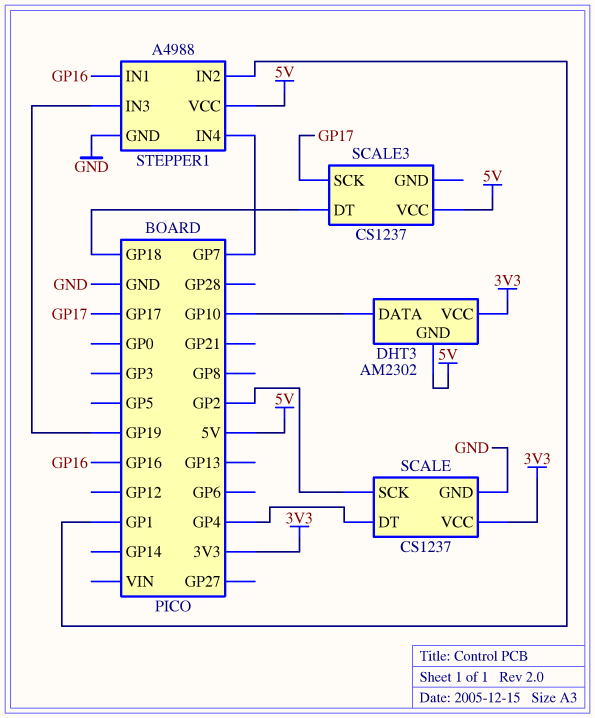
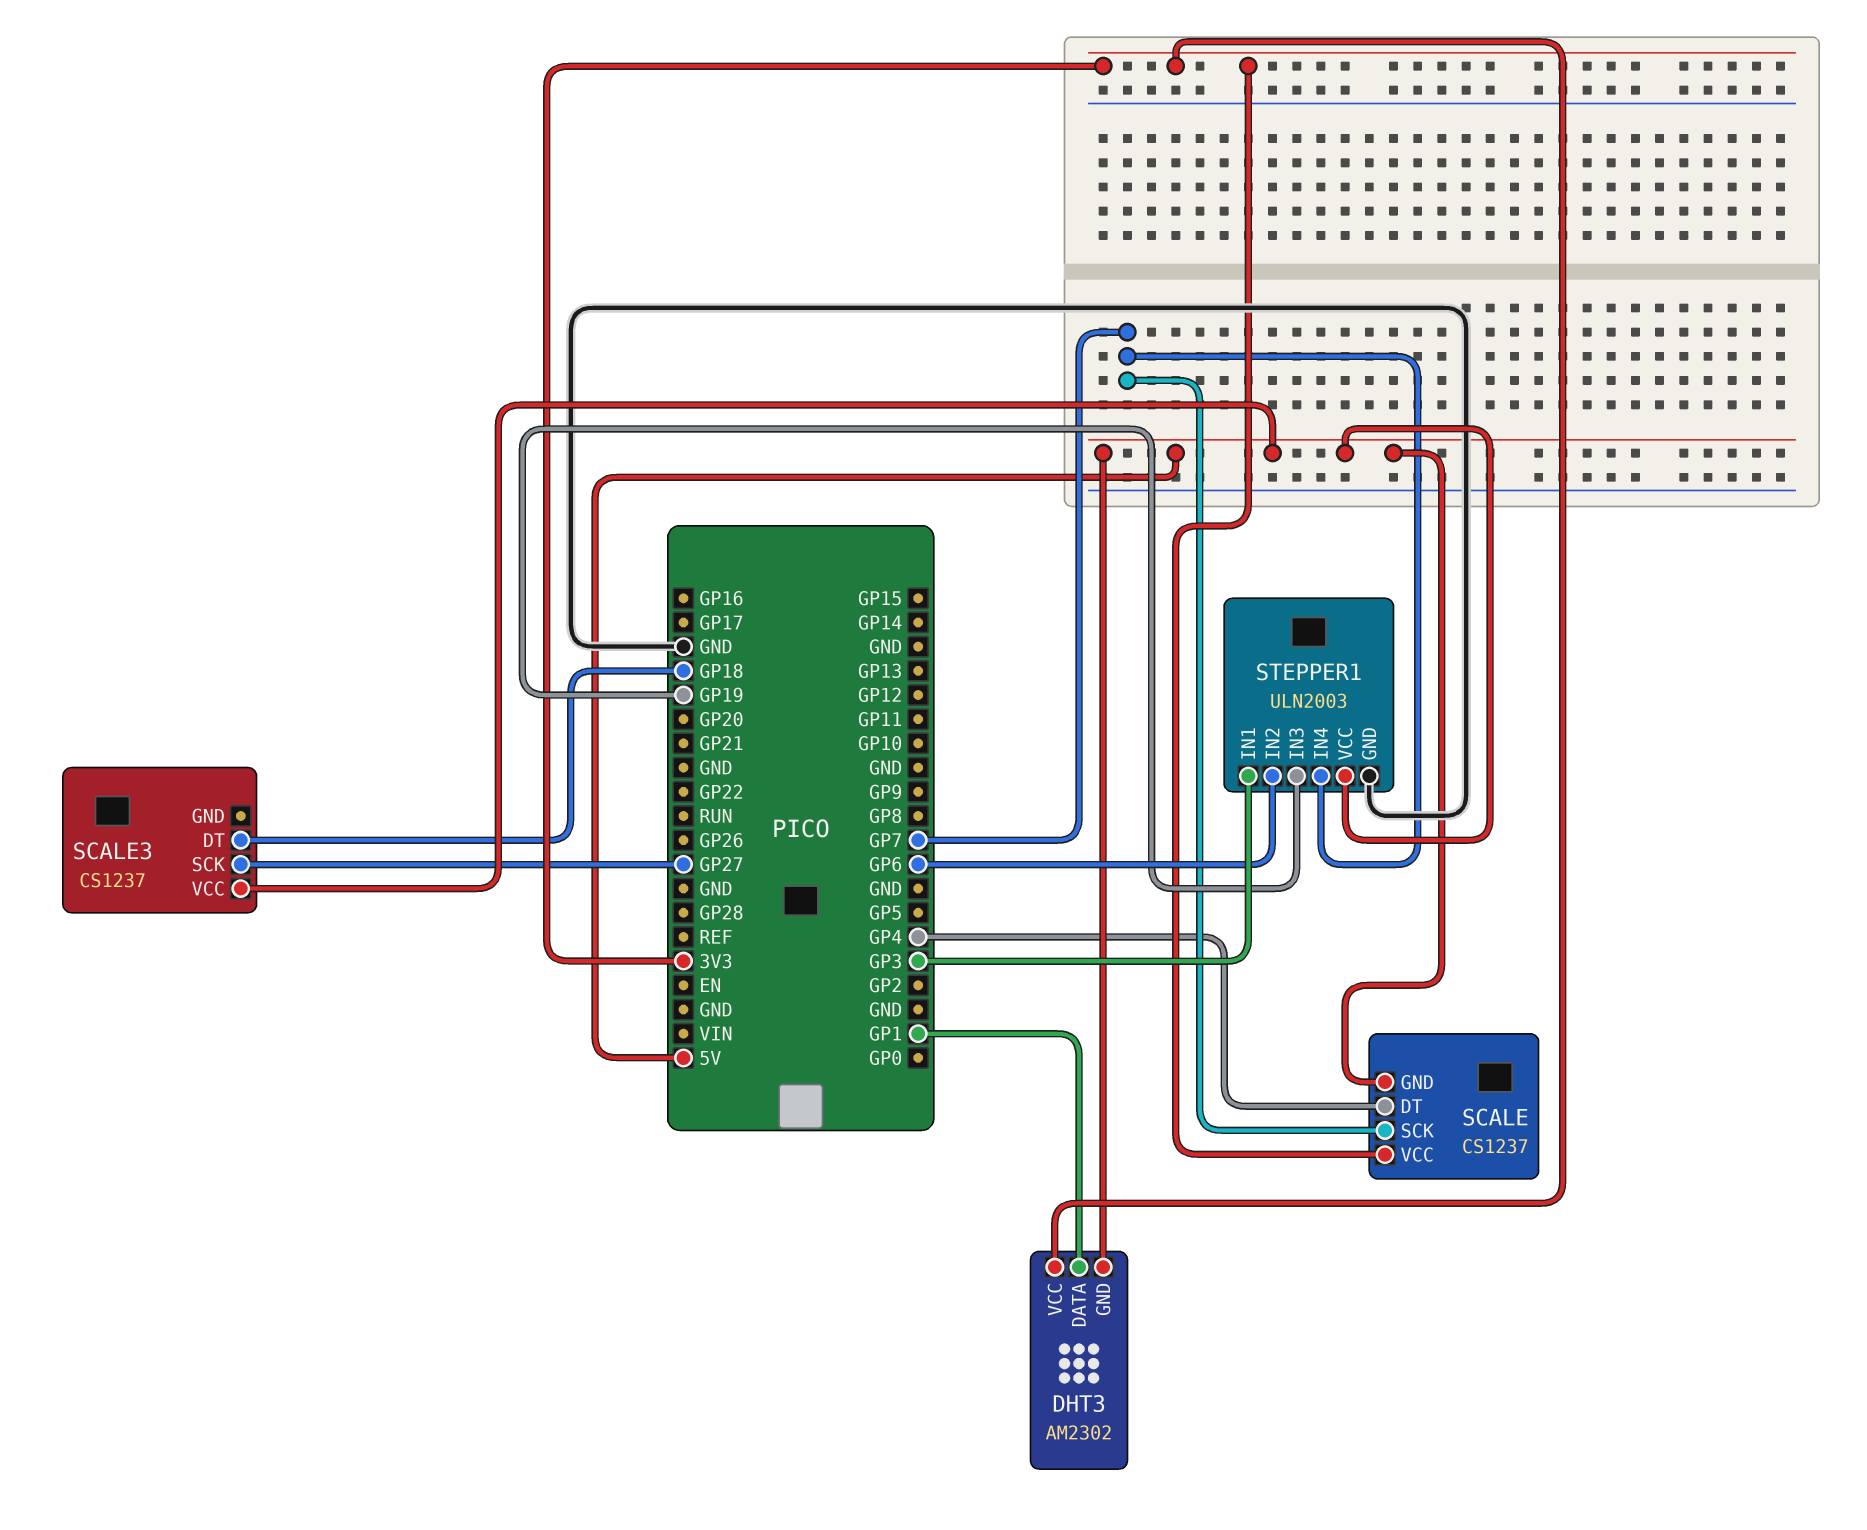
DHT3 pin DATA: GP10 -> GP1
SCALE pin GND: GND -> 5V
SCALE pin SCK: GP2 -> GP7
SCALE3 pin SCK: GP17 -> GP27
STEPPER1: A4988 -> ULN2003
STEPPER1 pin IN1: GP16 -> GP3
STEPPER1 pin IN2: GP1 -> GP6

